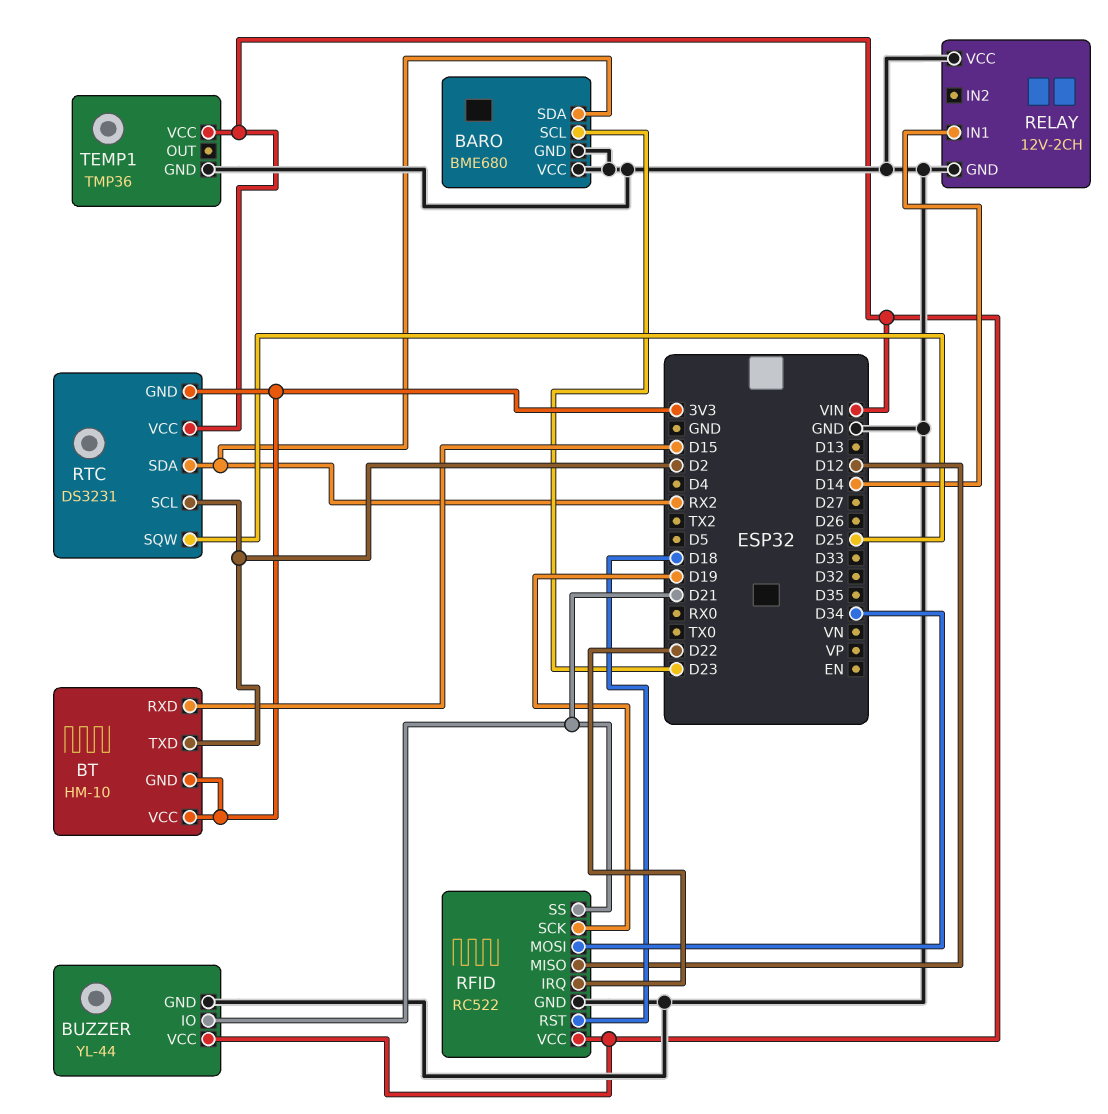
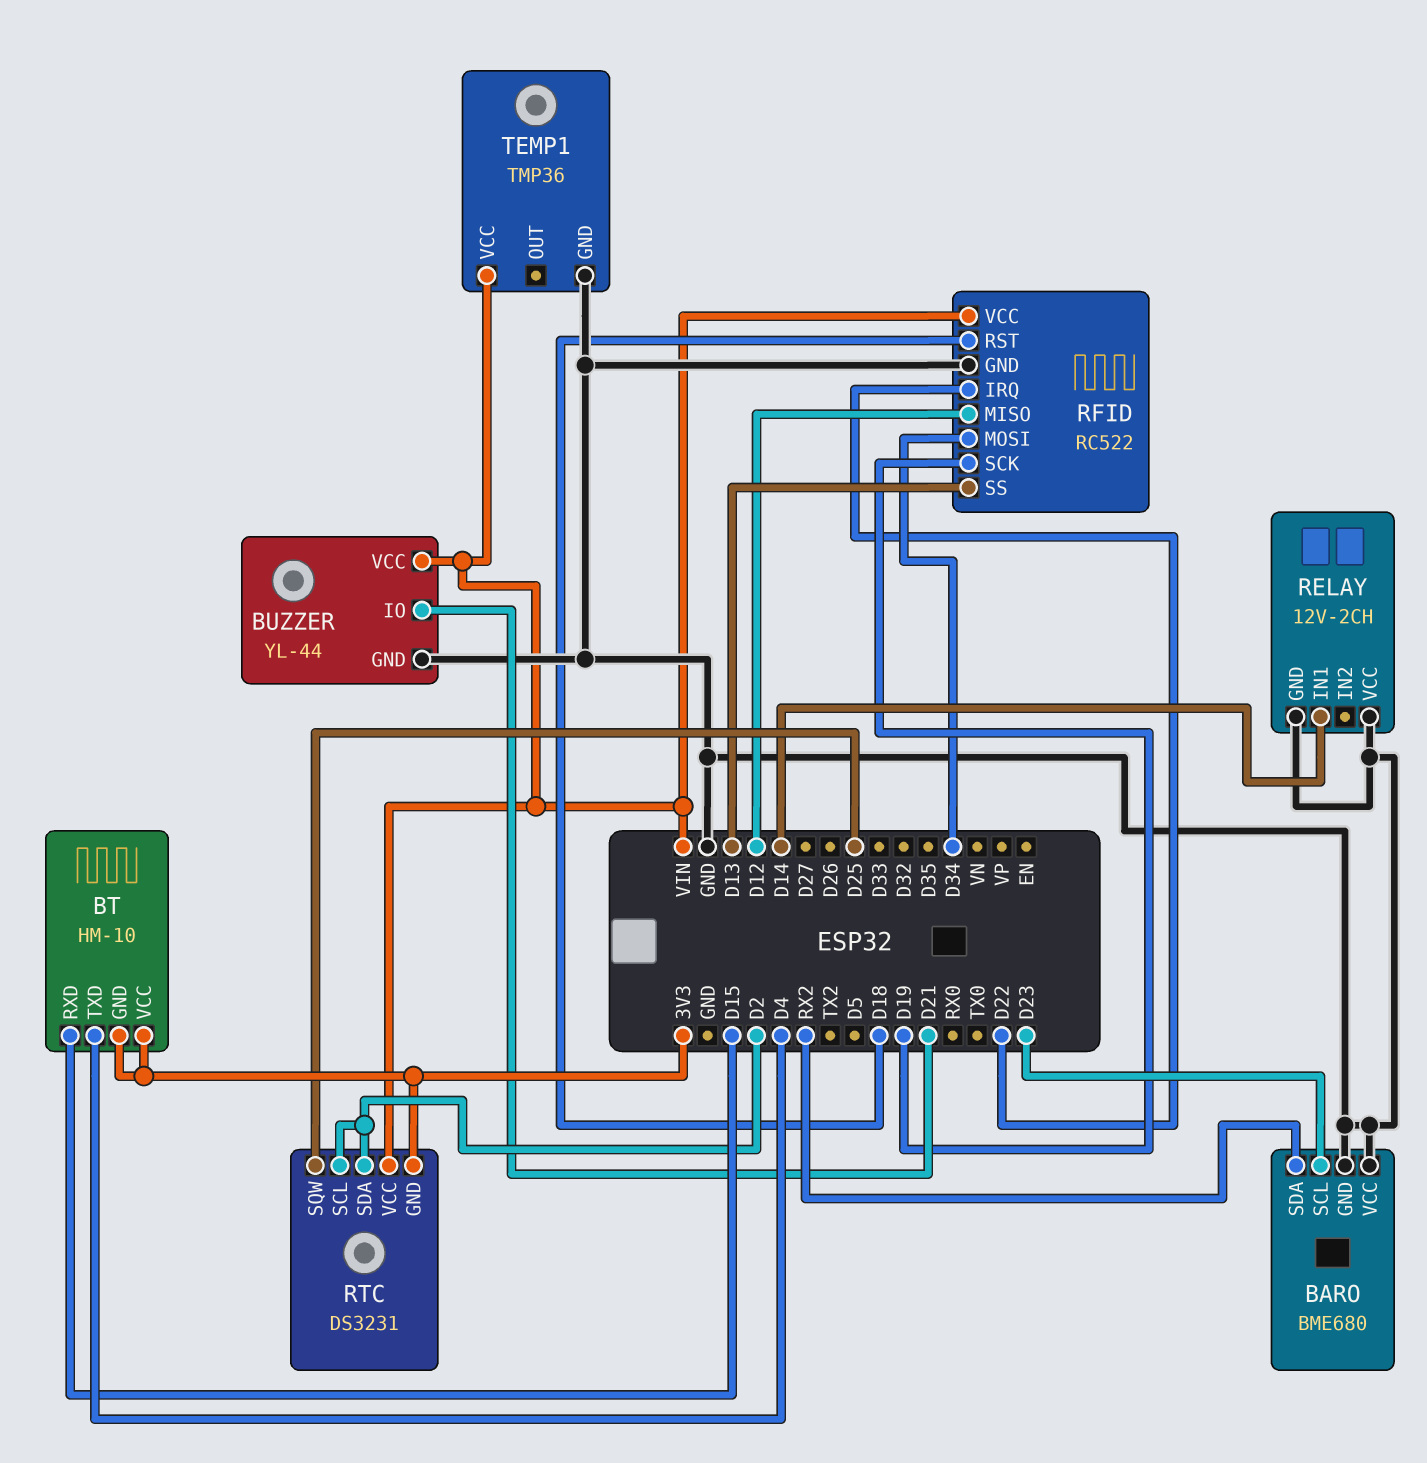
BT pin TXD: D2 -> D4
RFID pin SS: D21 -> D13
RTC pin SDA: RX2 -> D2

